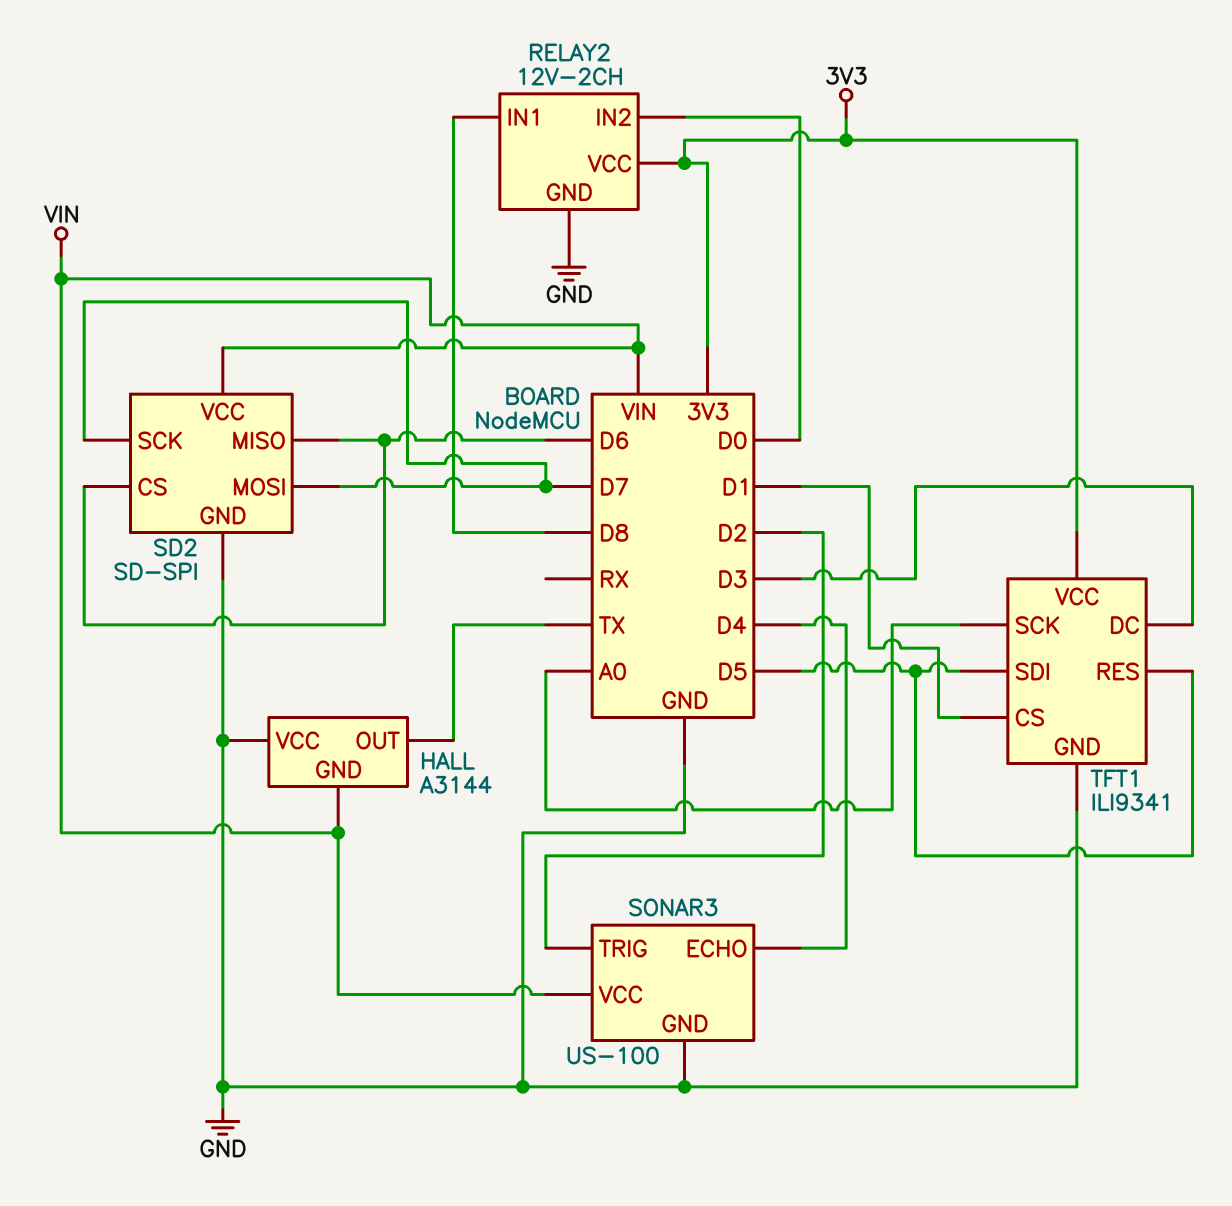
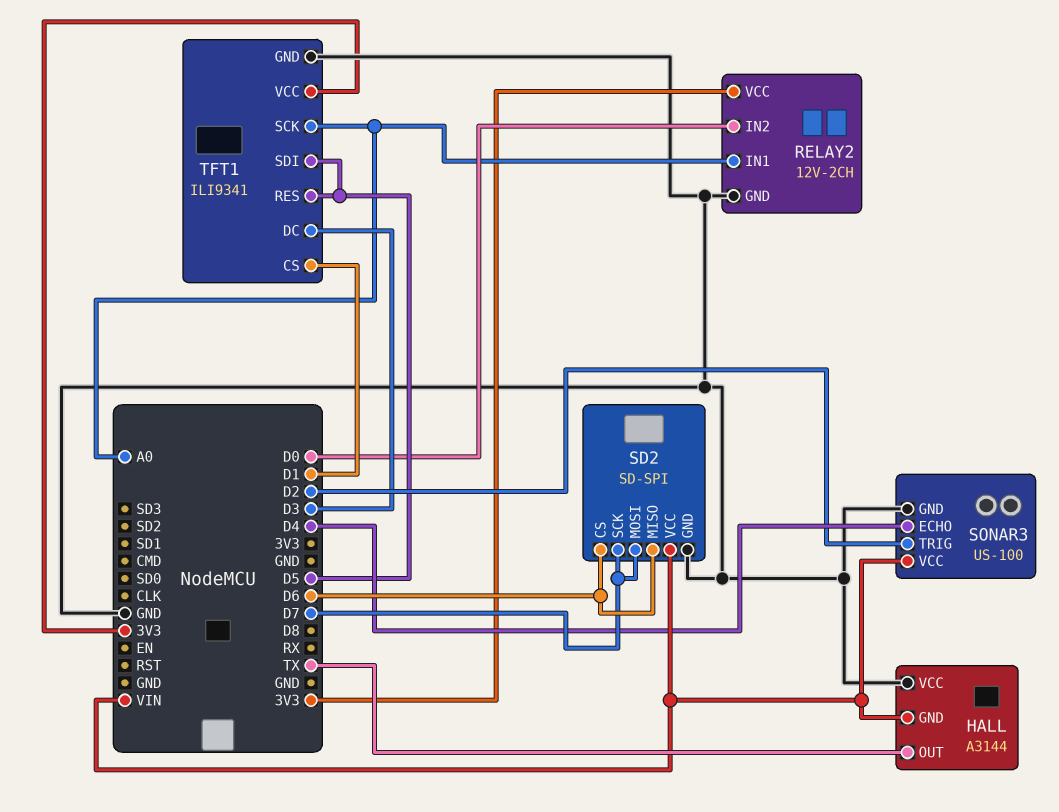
RELAY2 pin IN1: D8 -> A0

